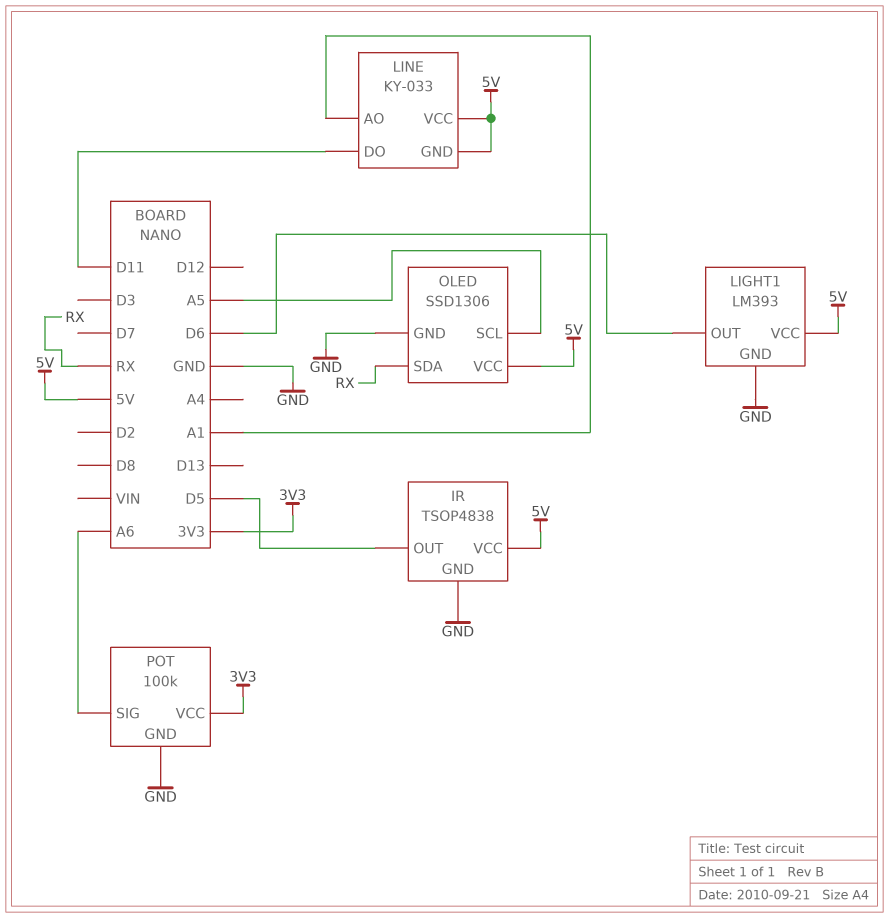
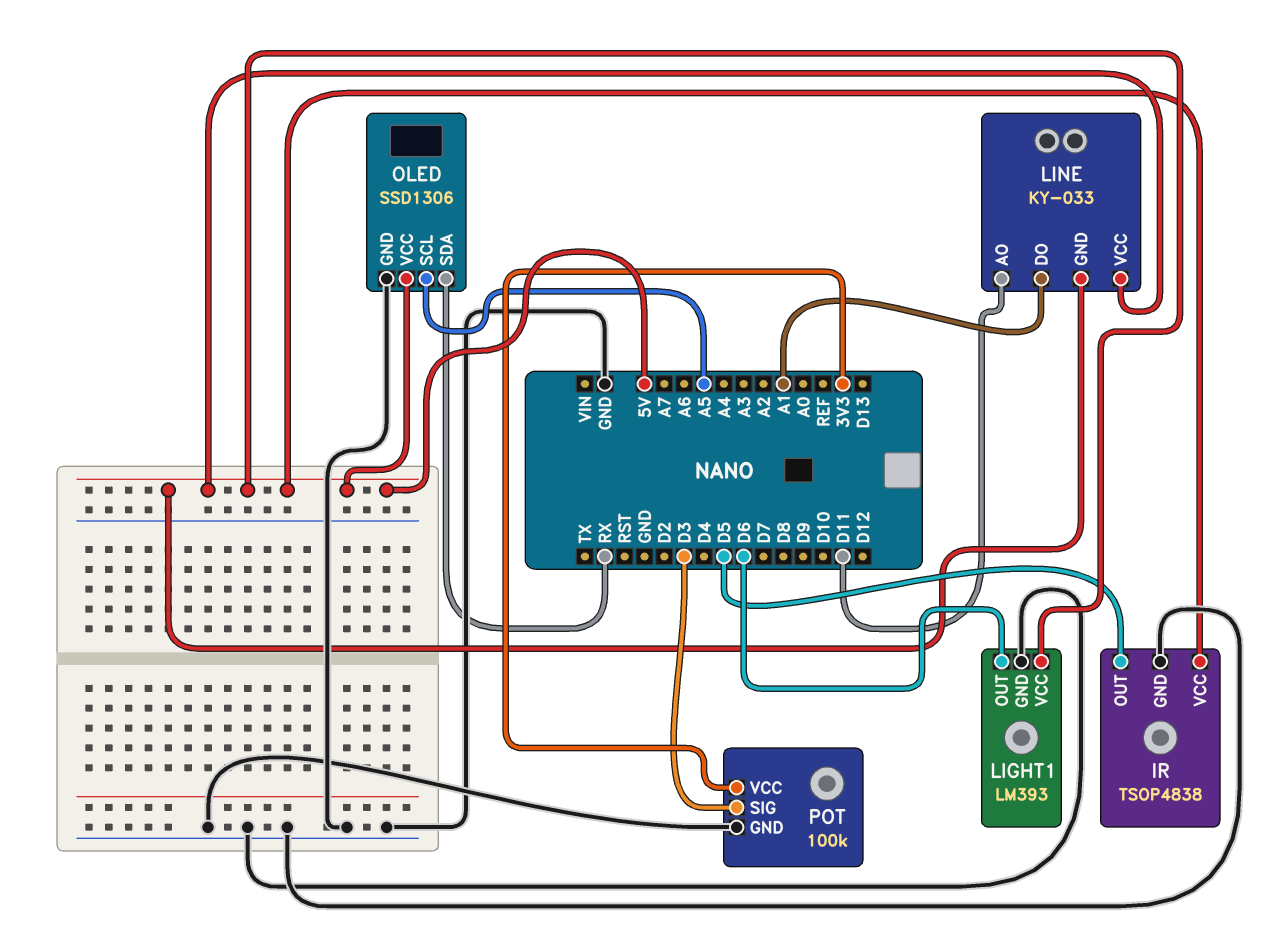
LINE pin AO: A1 -> D11
LINE pin DO: D11 -> A1
POT pin SIG: A6 -> D3

